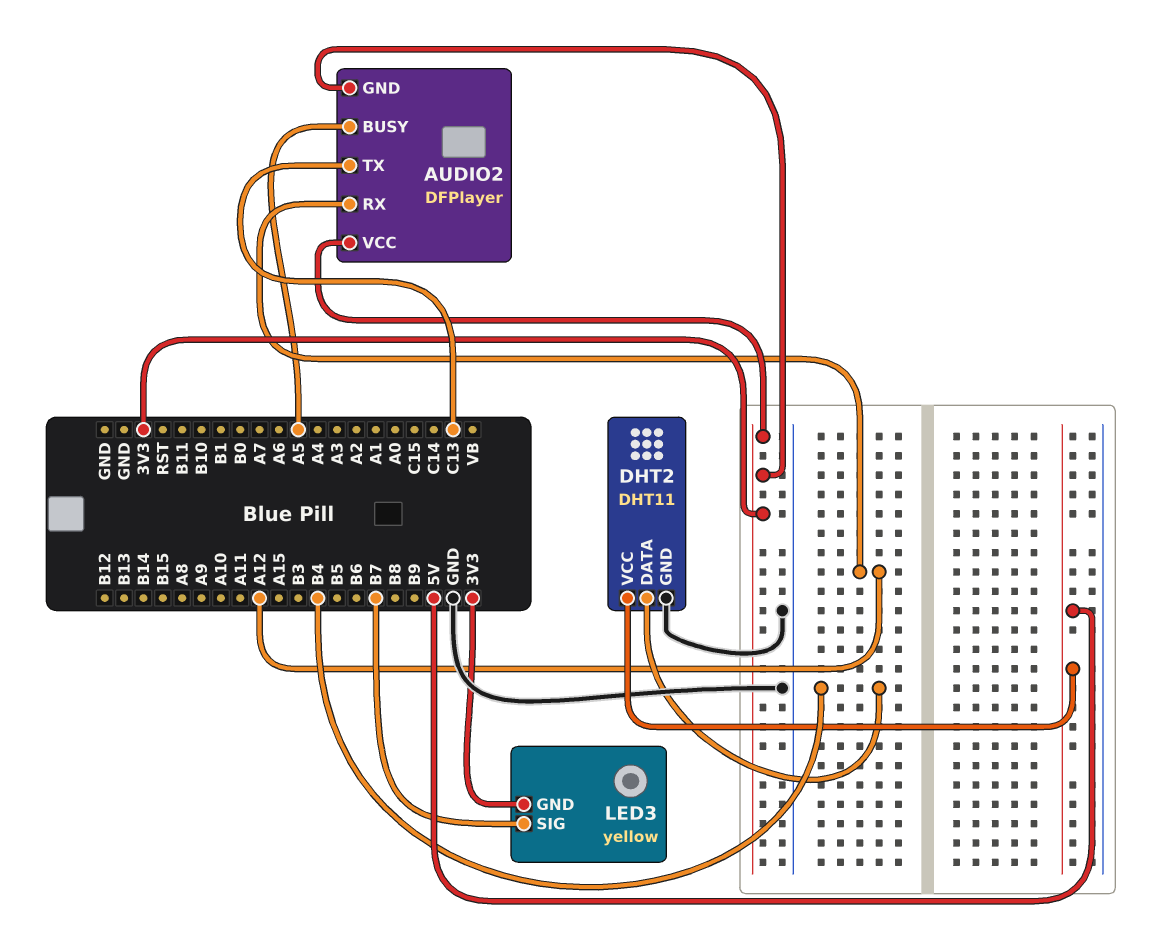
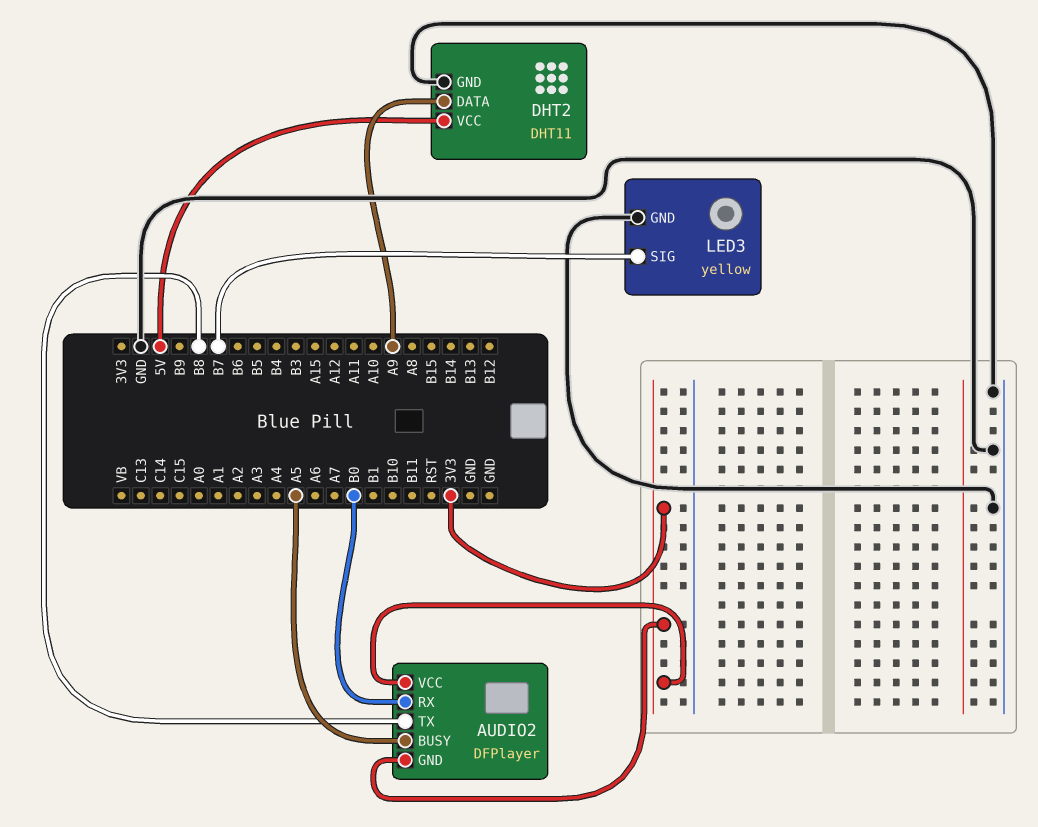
AUDIO2 pin RX: A12 -> B0
AUDIO2 pin TX: C13 -> B8
DHT2 pin DATA: B4 -> A9
LED3 pin GND: 3V3 -> GND

